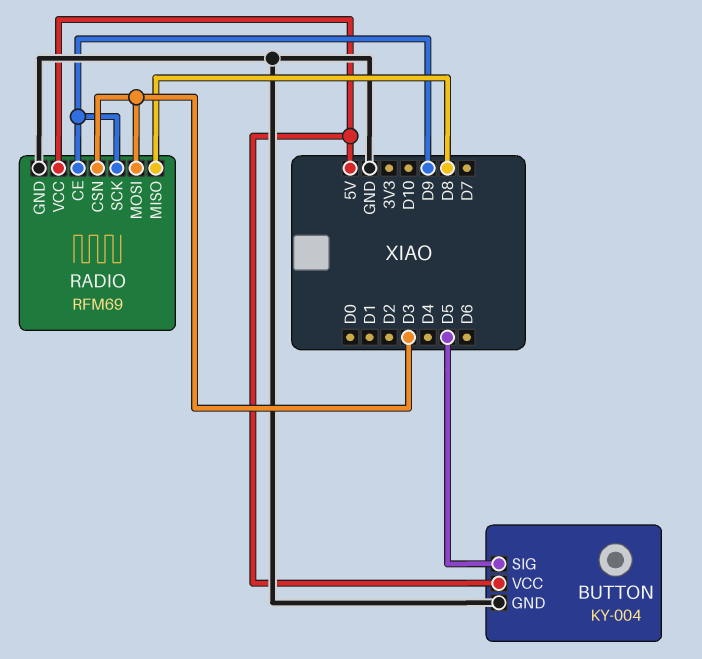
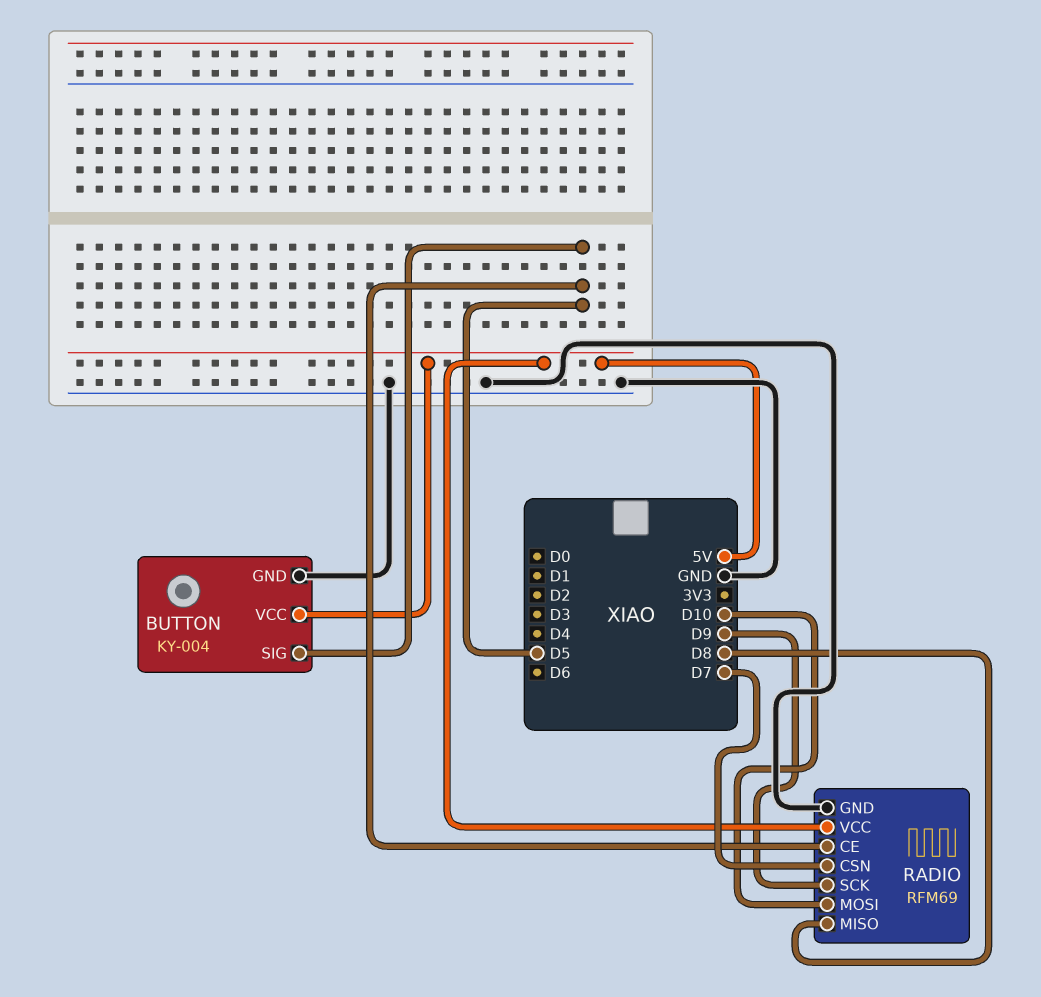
RADIO pin CE: D9 -> D5
RADIO pin CSN: D3 -> D7
RADIO pin MOSI: D3 -> D10

